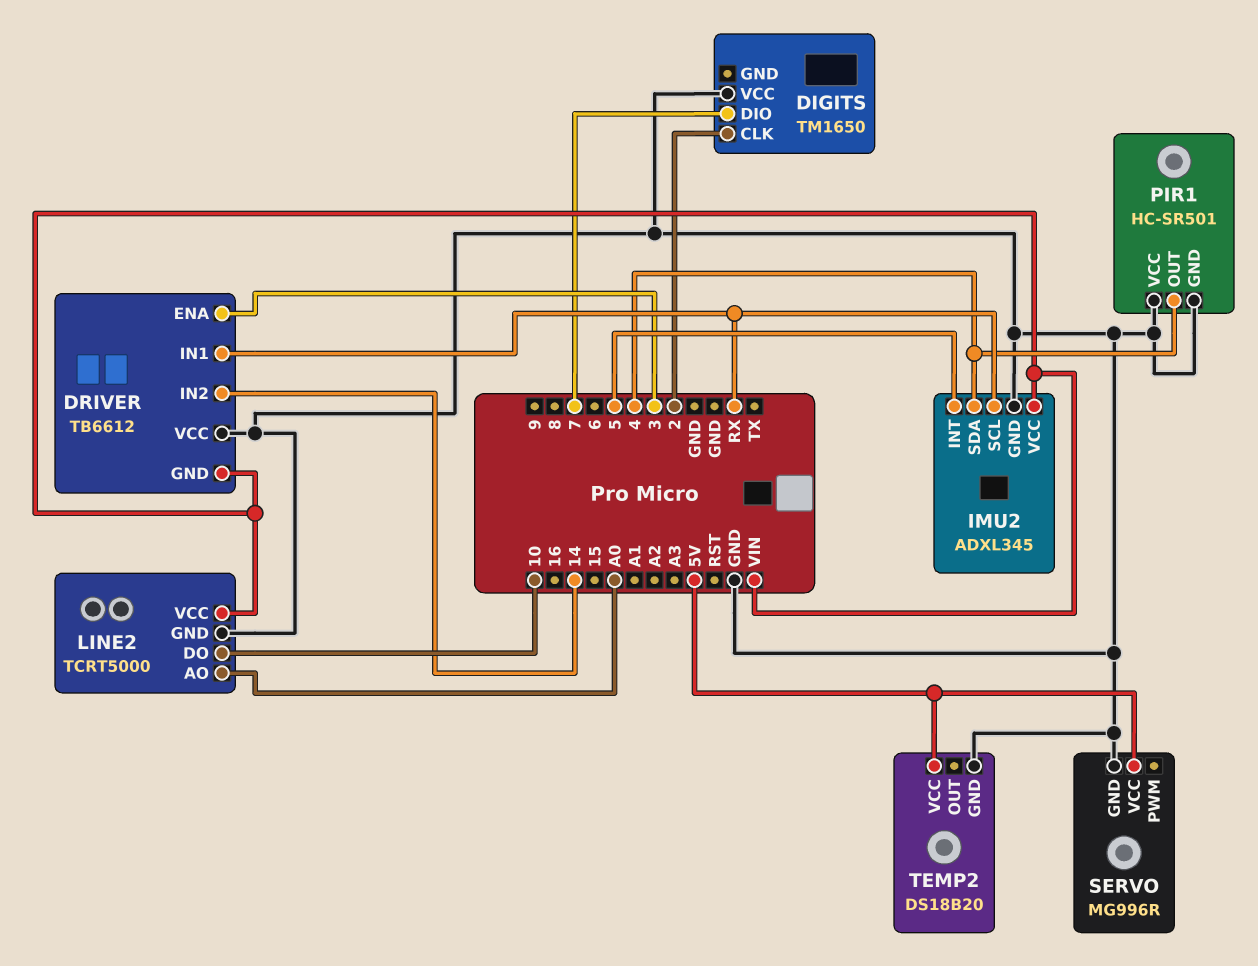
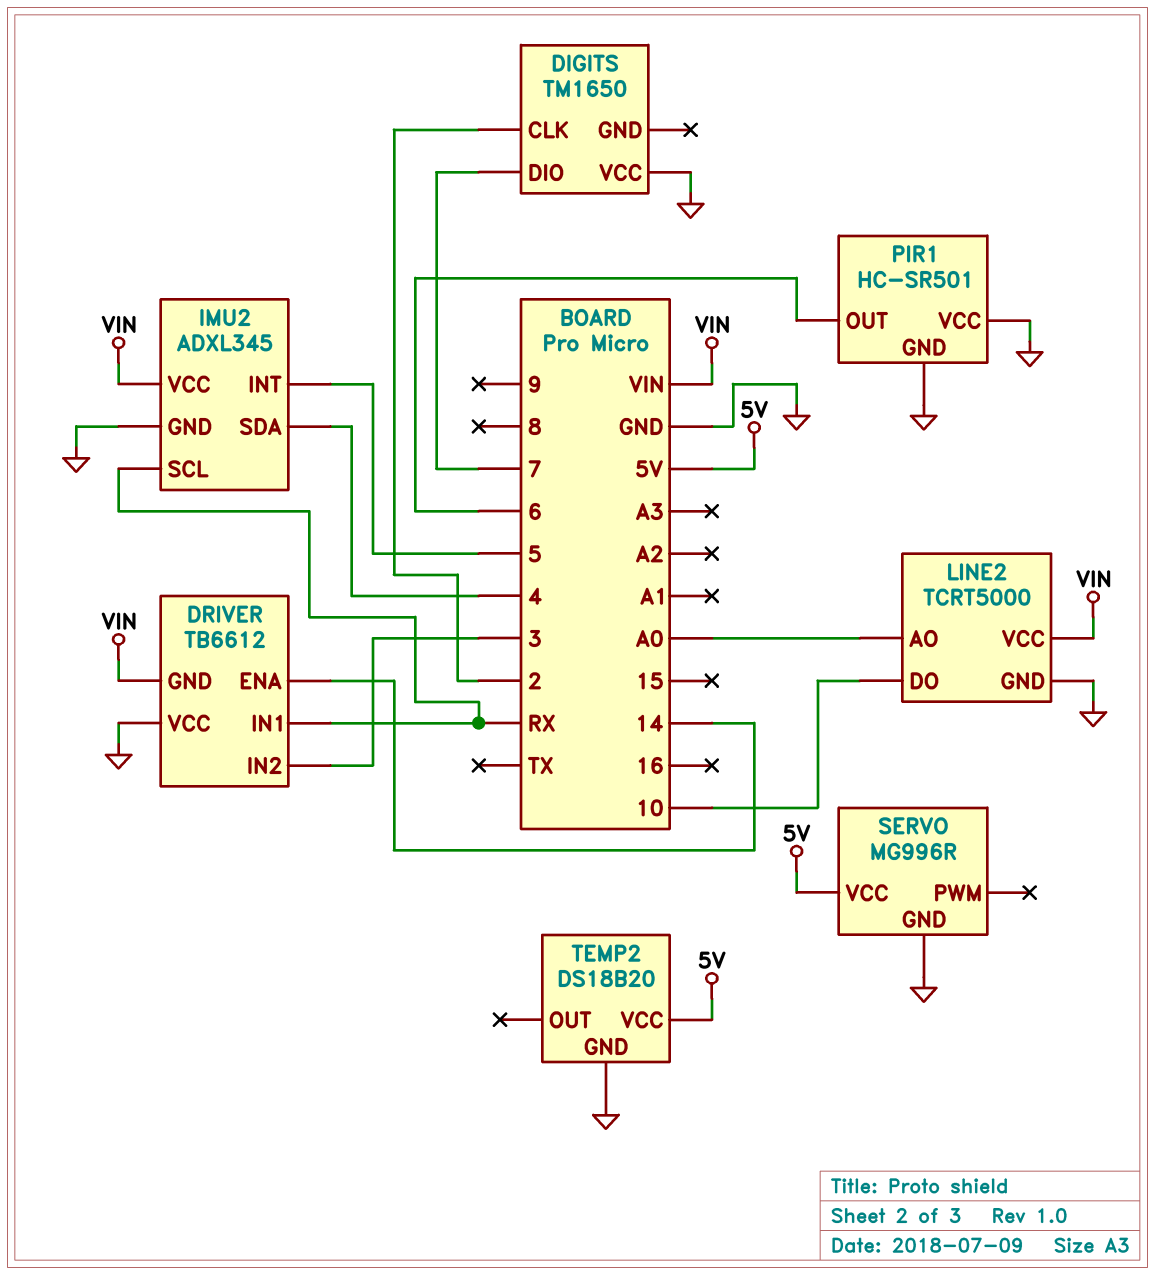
DRIVER pin ENA: 3 -> 14
DRIVER pin IN2: 14 -> 3
PIR1 pin OUT: 4 -> 6

